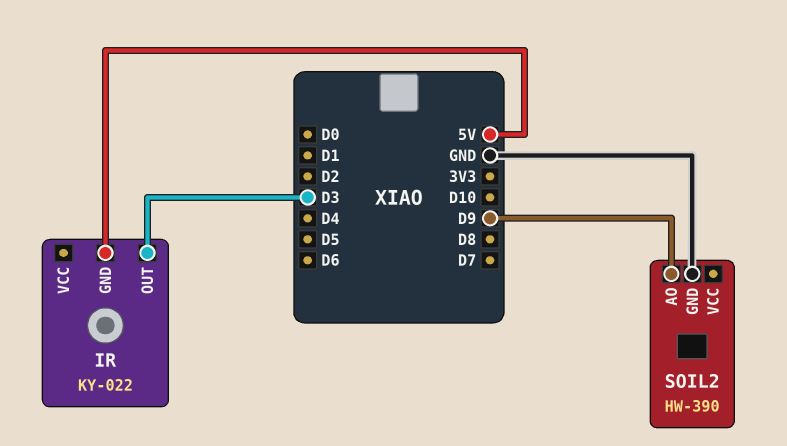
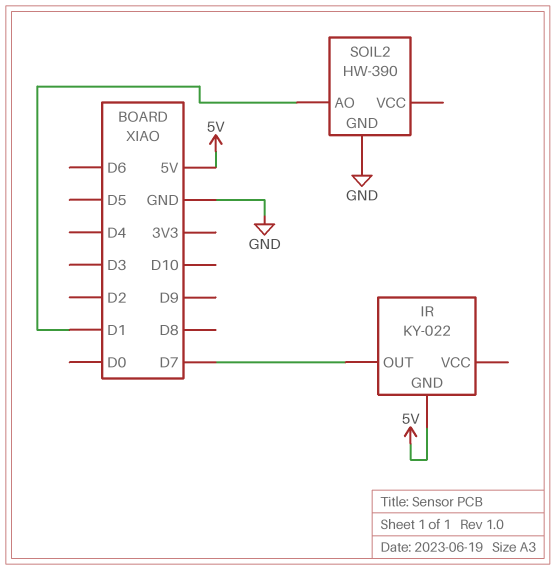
IR pin OUT: D3 -> D7
SOIL2 pin AO: D9 -> D1

